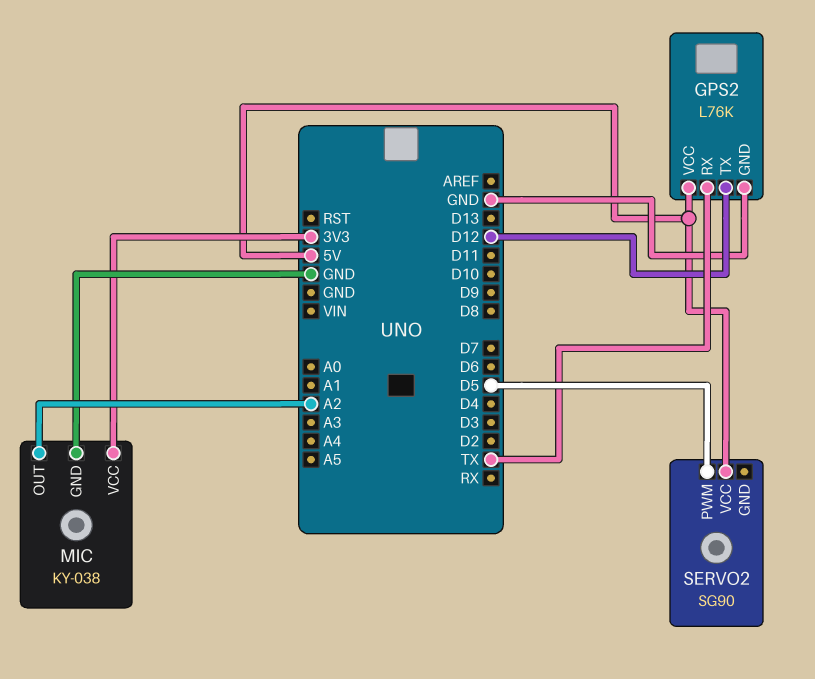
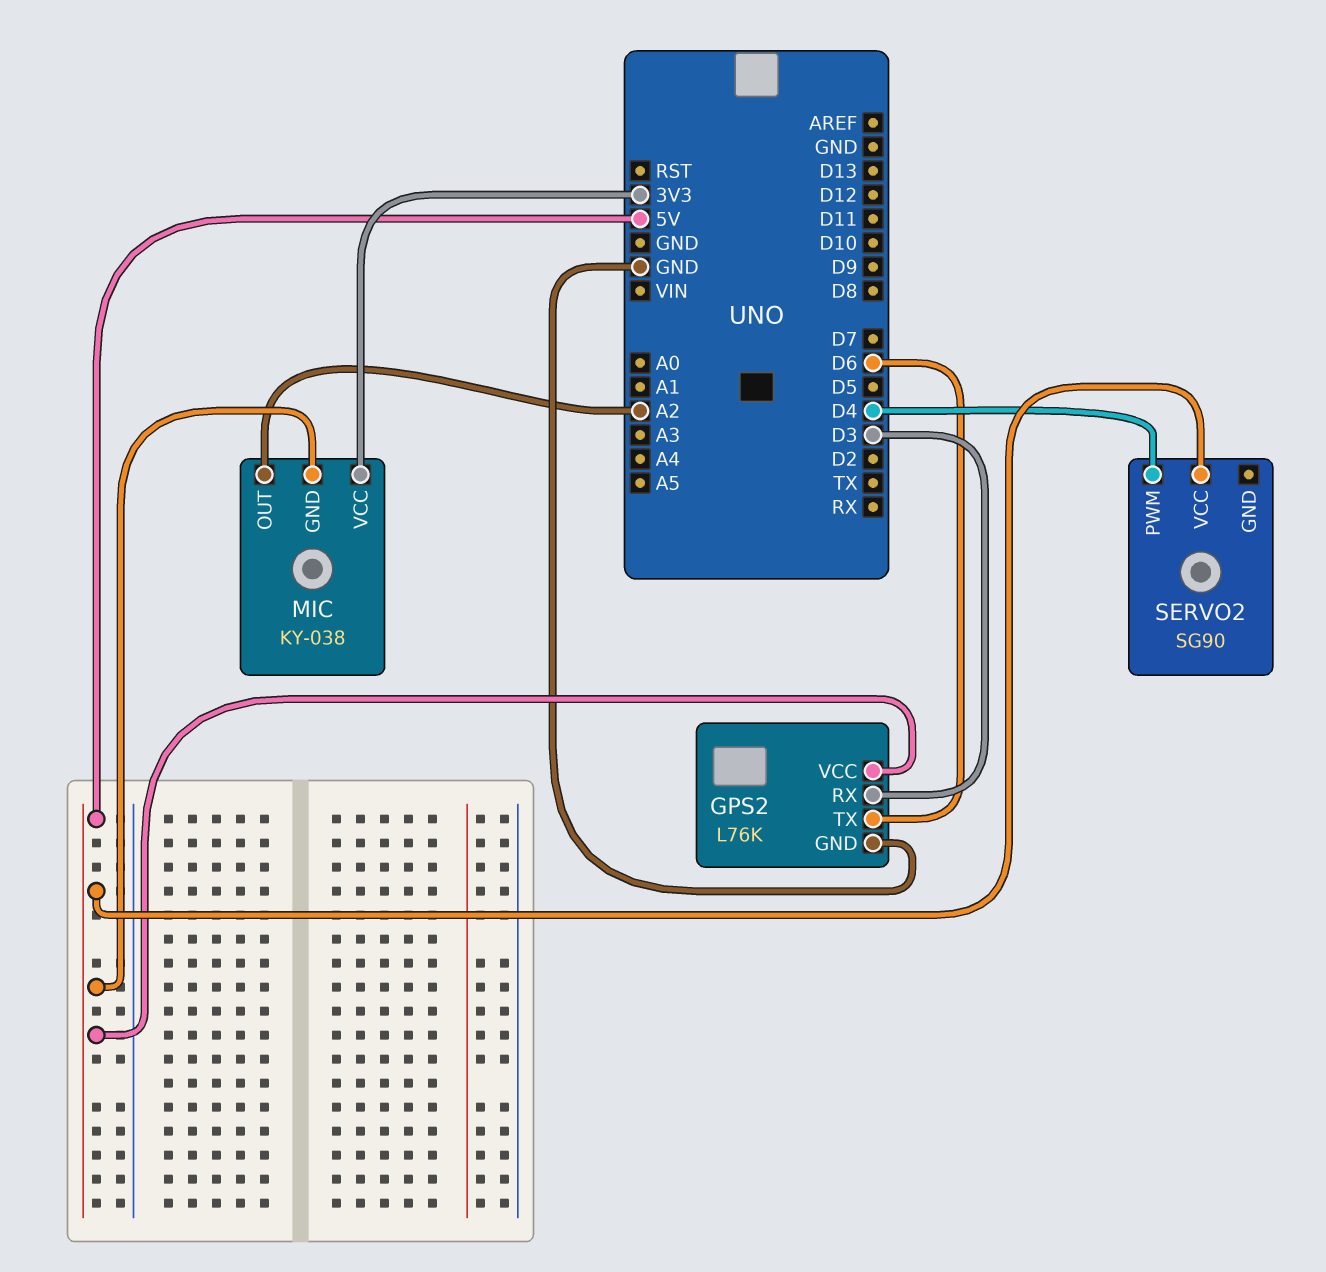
GPS2 pin RX: TX -> D3
GPS2 pin TX: D12 -> D6
MIC pin GND: GND -> 5V
SERVO2 pin PWM: D5 -> D4

